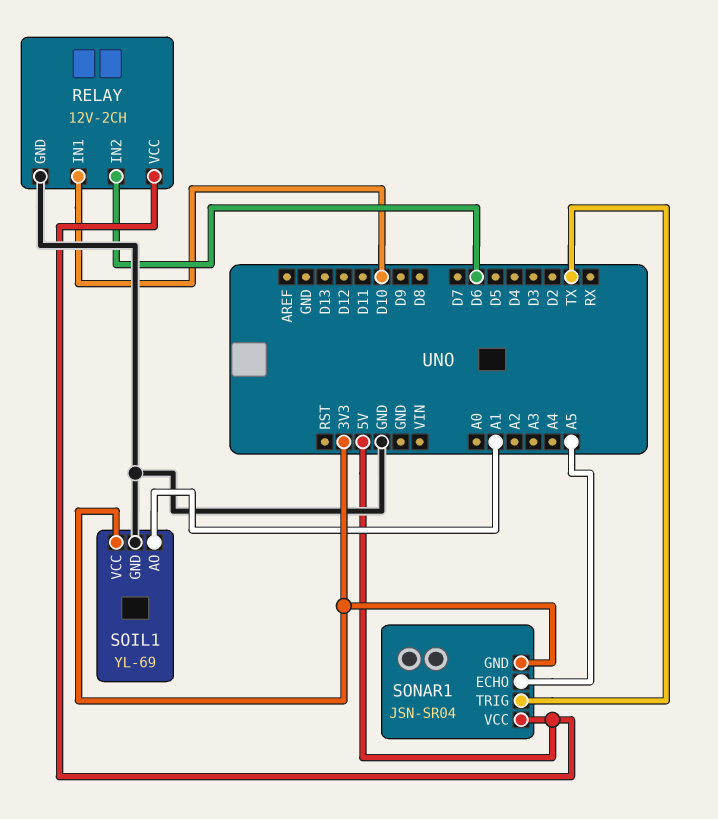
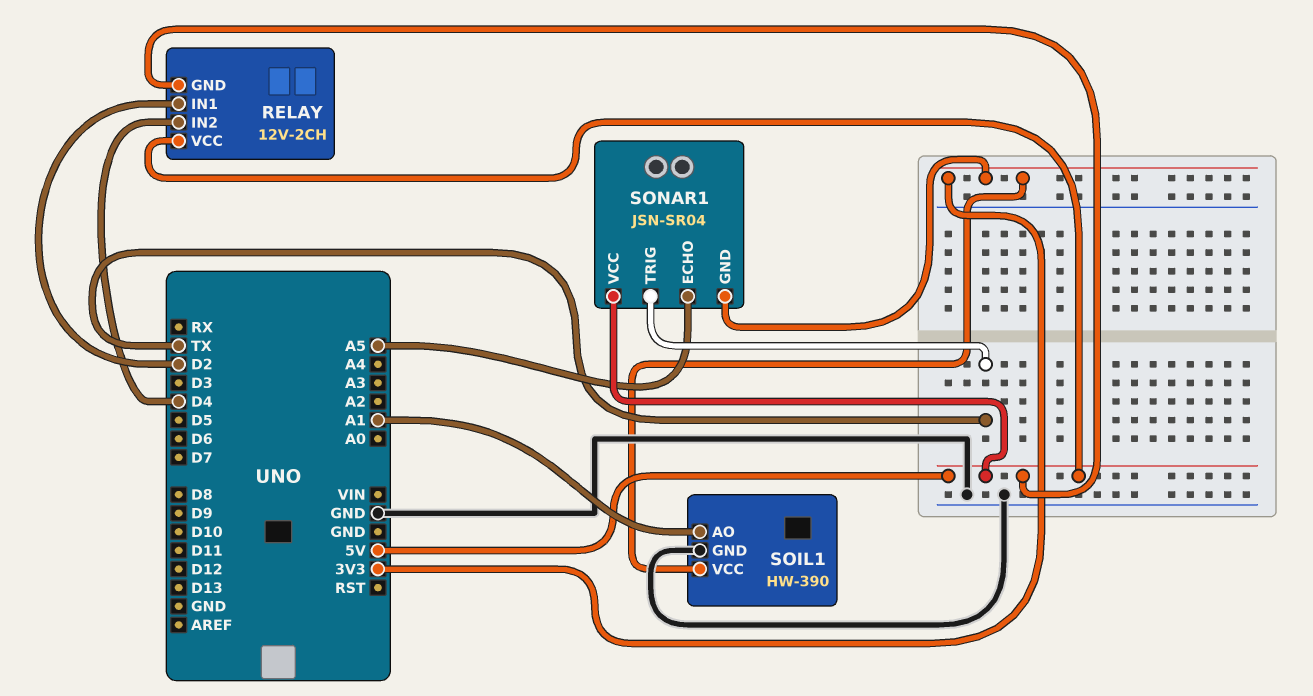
RELAY pin GND: GND -> 5V
RELAY pin IN1: D10 -> D2
RELAY pin IN2: D6 -> D4
SOIL1: YL-69 -> HW-390

